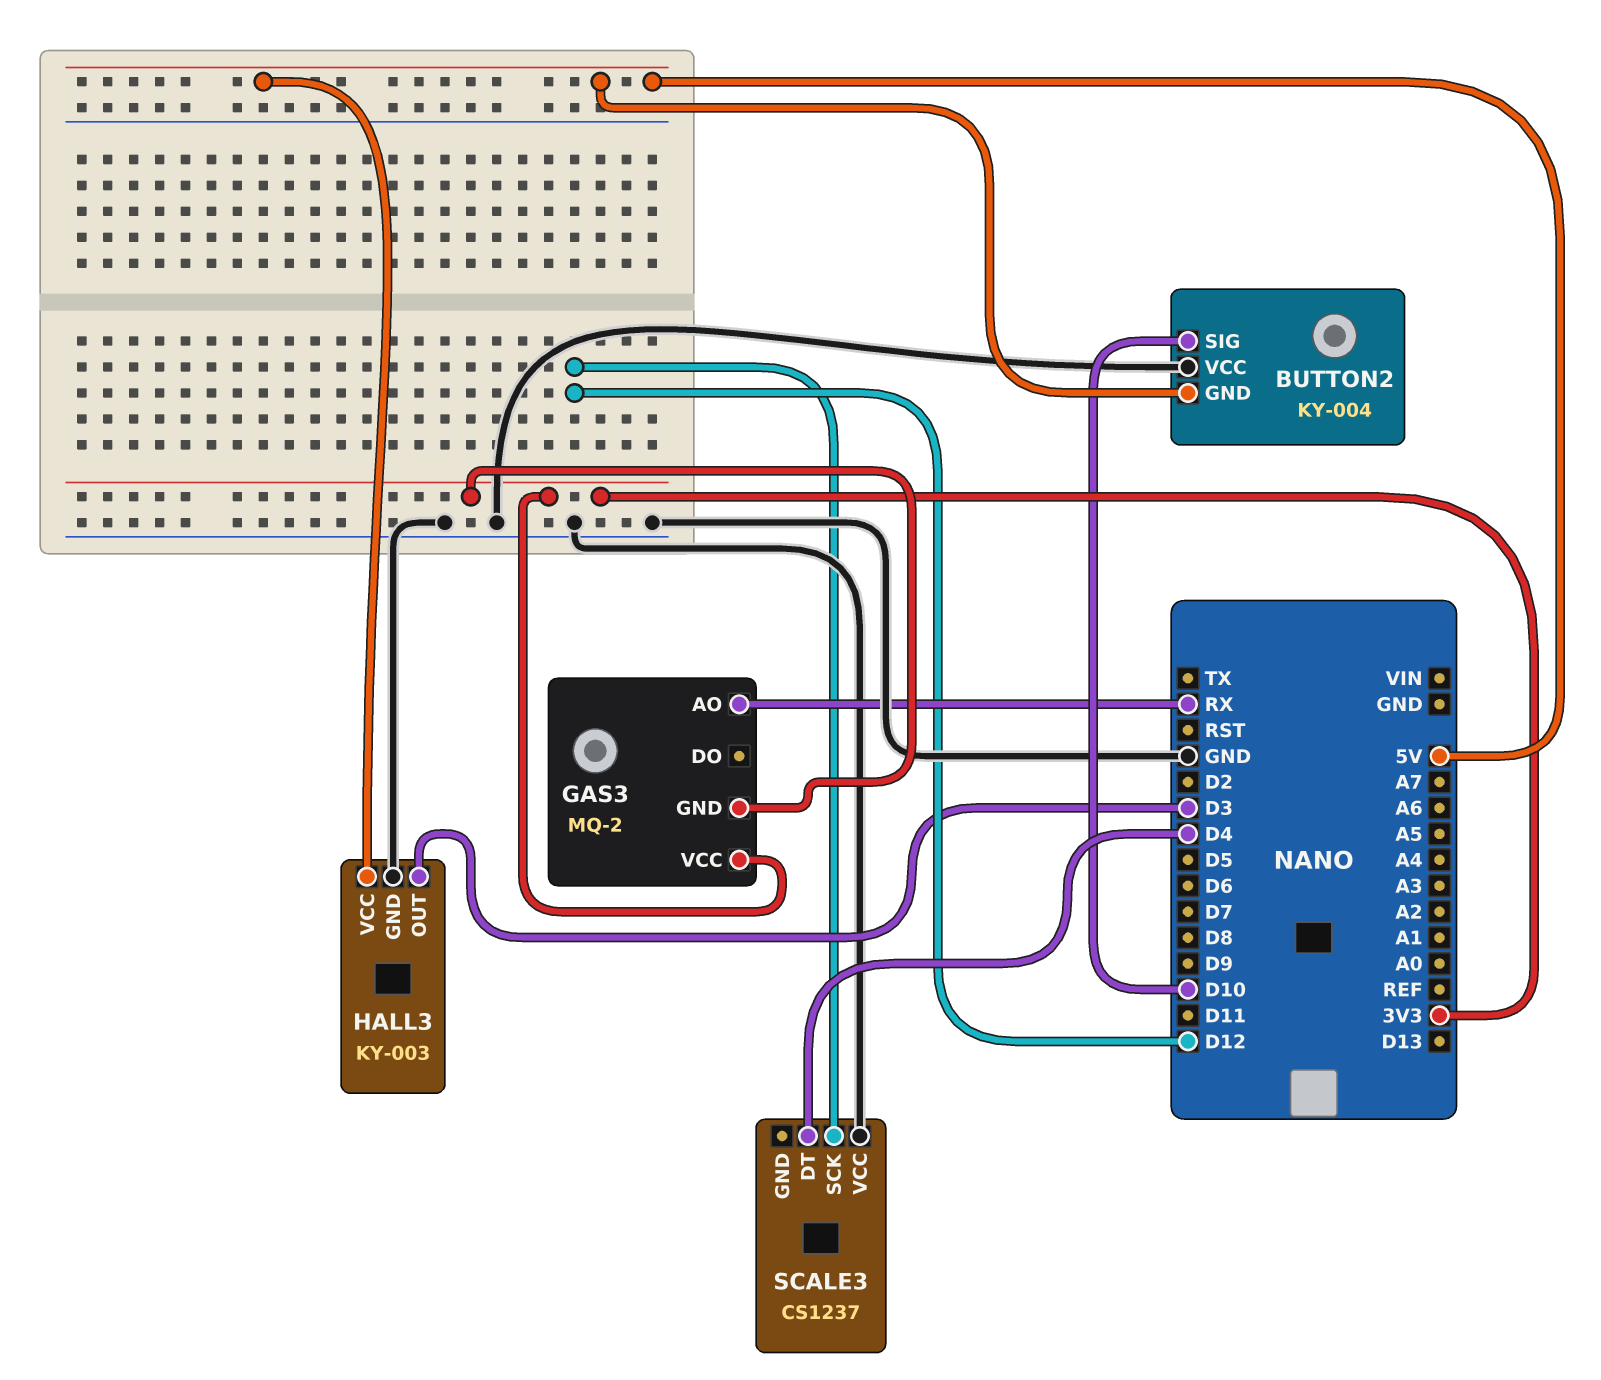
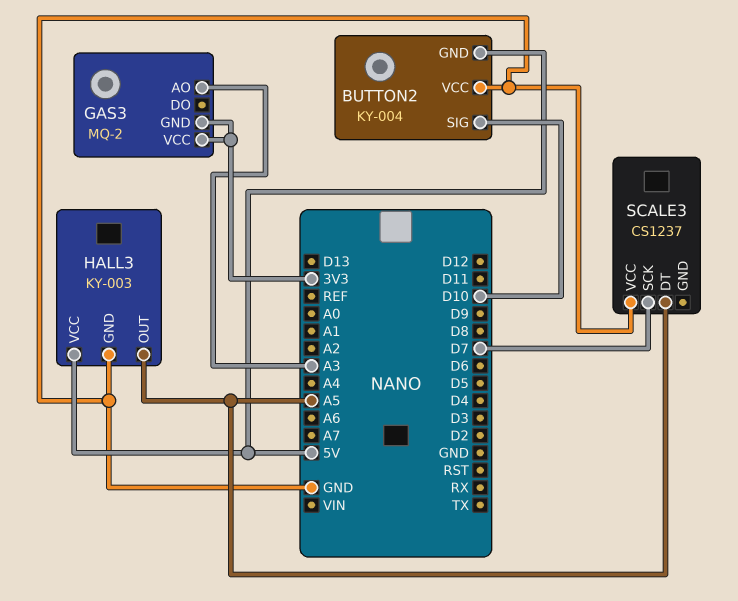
GAS3 pin AO: RX -> A3
HALL3 pin OUT: D3 -> A5
SCALE3 pin DT: D4 -> A5
SCALE3 pin SCK: D12 -> D7

